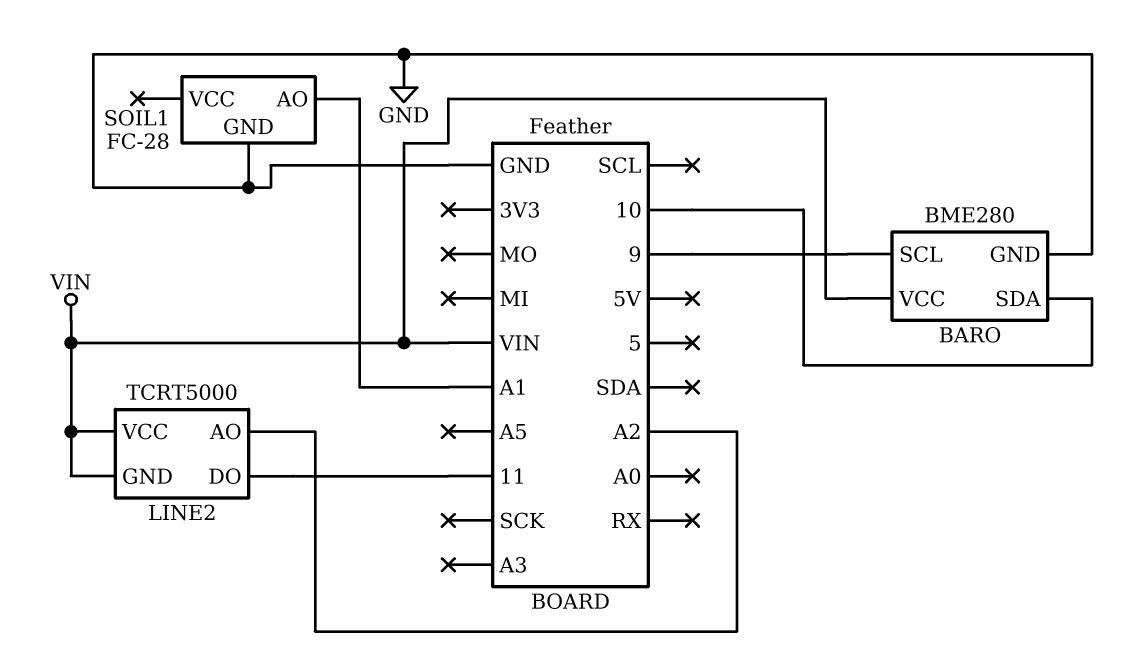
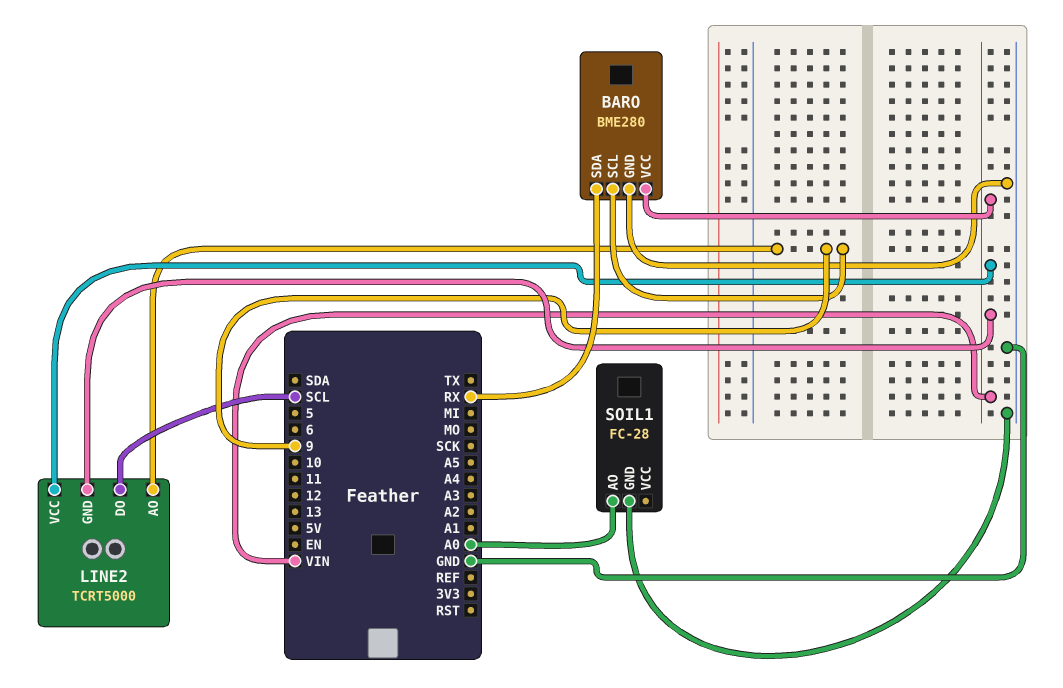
BARO pin SDA: 10 -> RX
LINE2 pin AO: A2 -> 9
LINE2 pin DO: 11 -> SCL
SOIL1 pin AO: A1 -> A0

